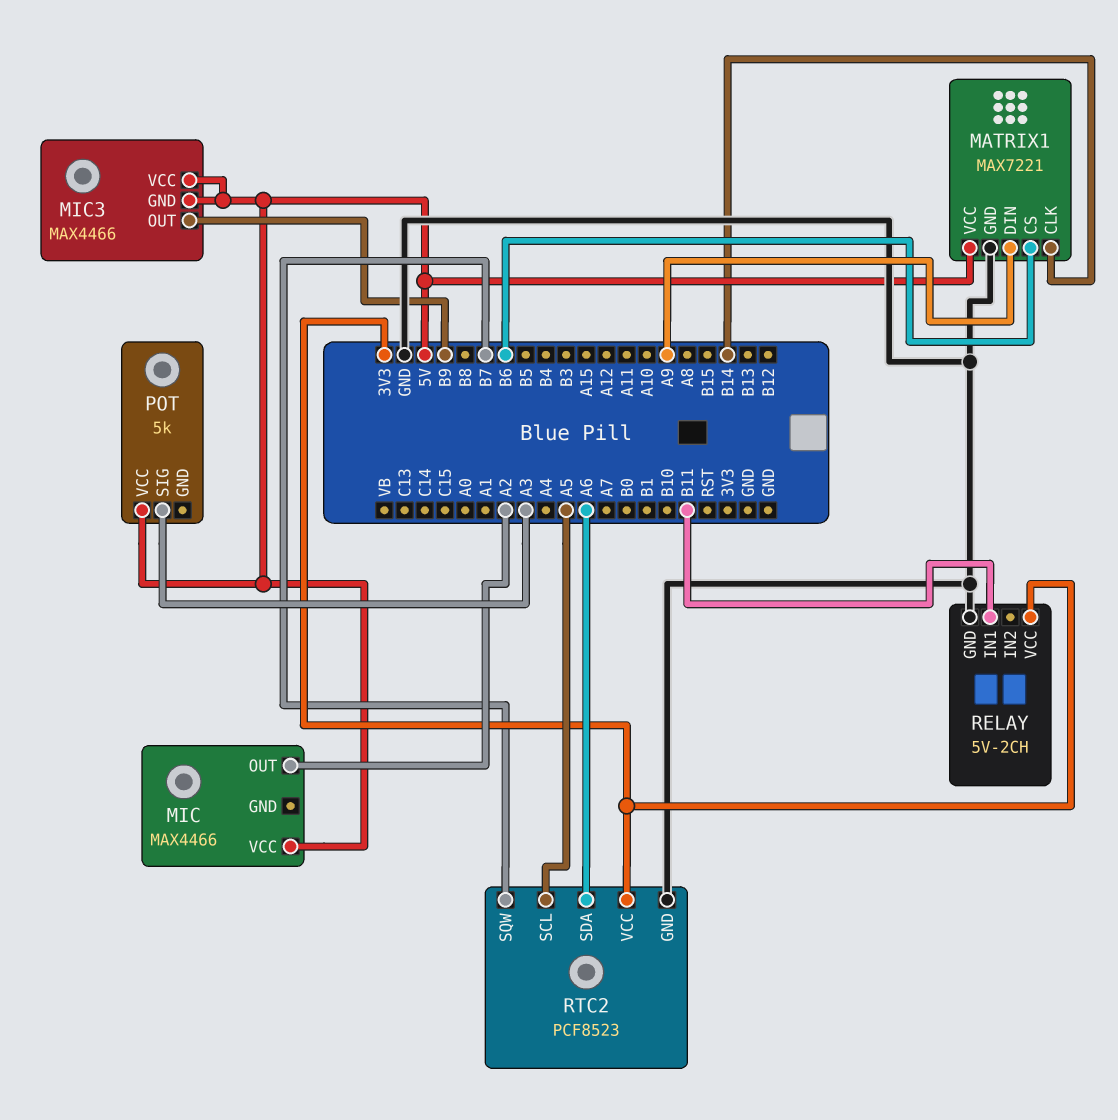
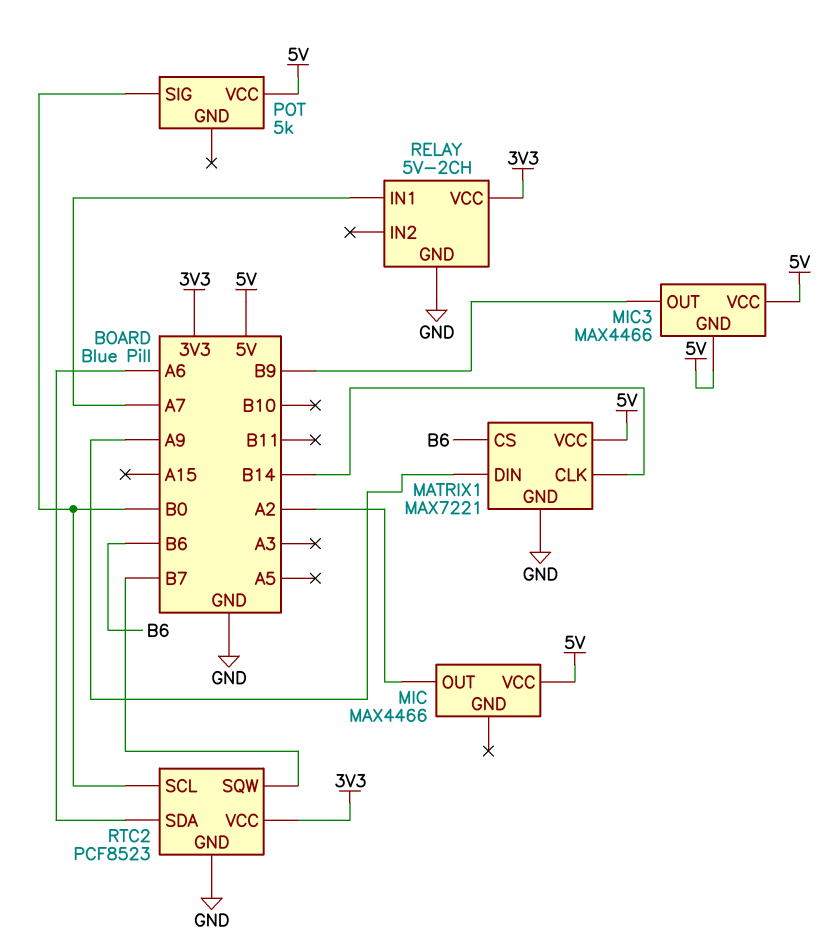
POT pin SIG: A3 -> B0
RELAY pin IN1: B11 -> A7
RTC2 pin SCL: A5 -> B0

